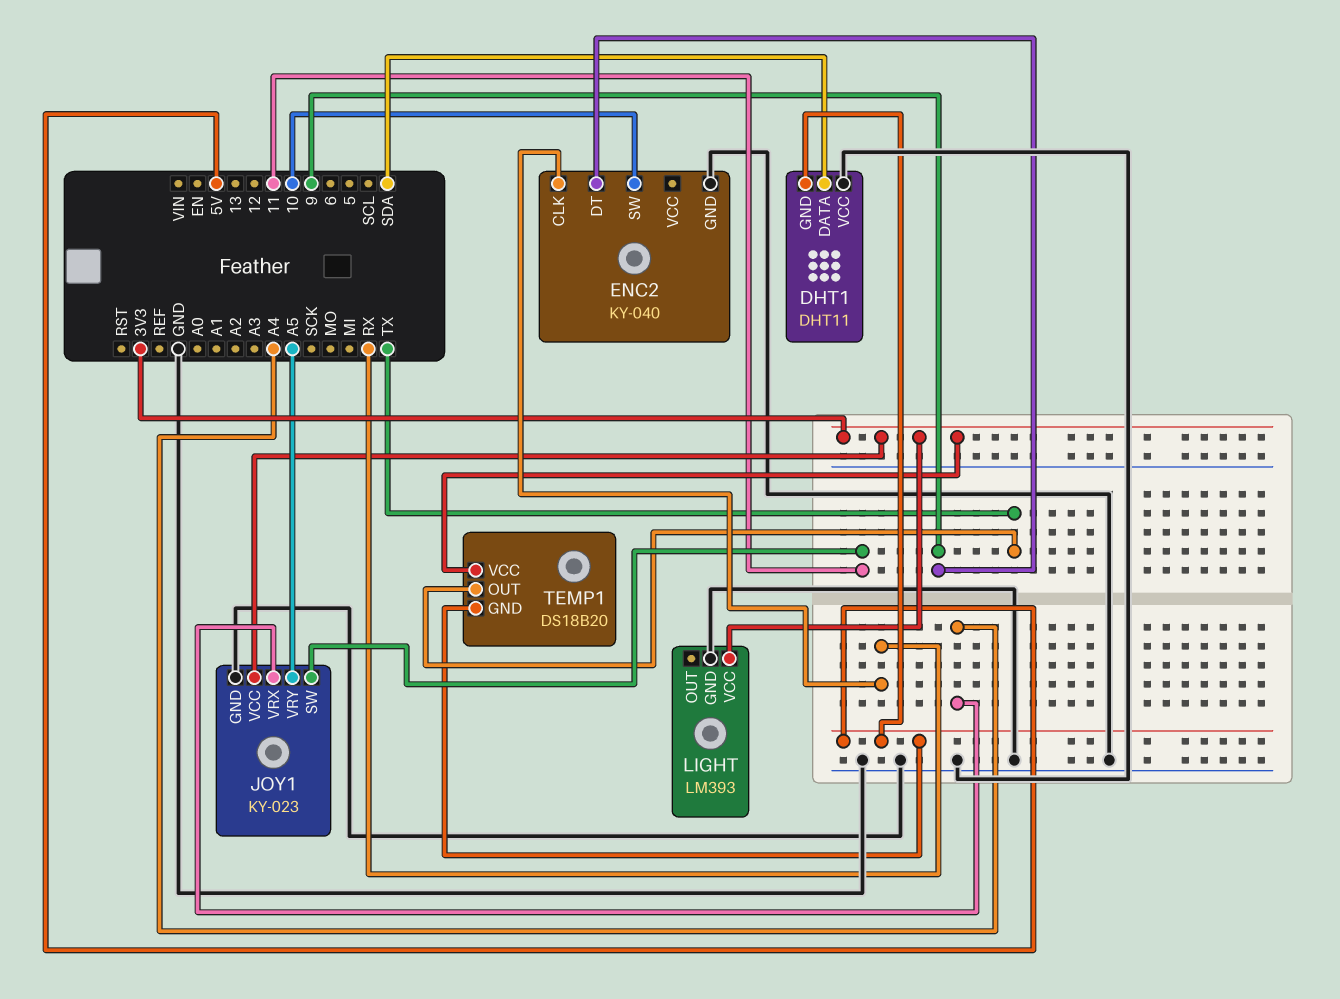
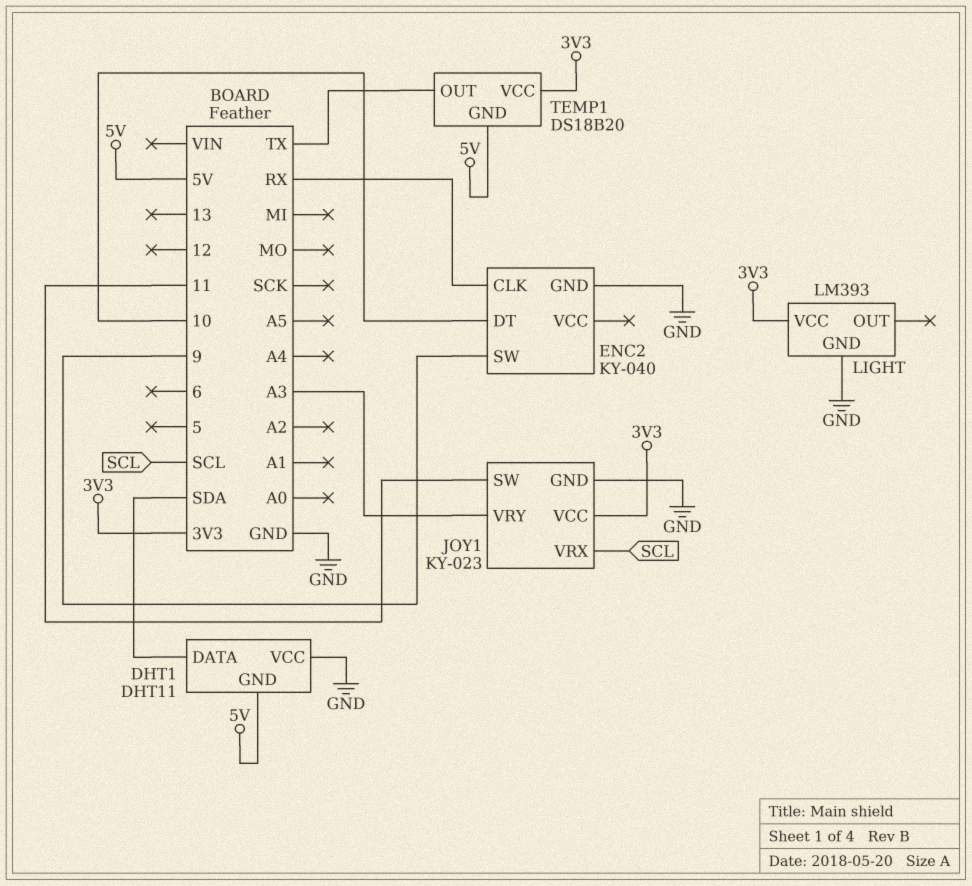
ENC2 pin DT: 9 -> 10
ENC2 pin SW: 10 -> 9
JOY1 pin VRX: A4 -> SCL
JOY1 pin VRY: A5 -> A3

